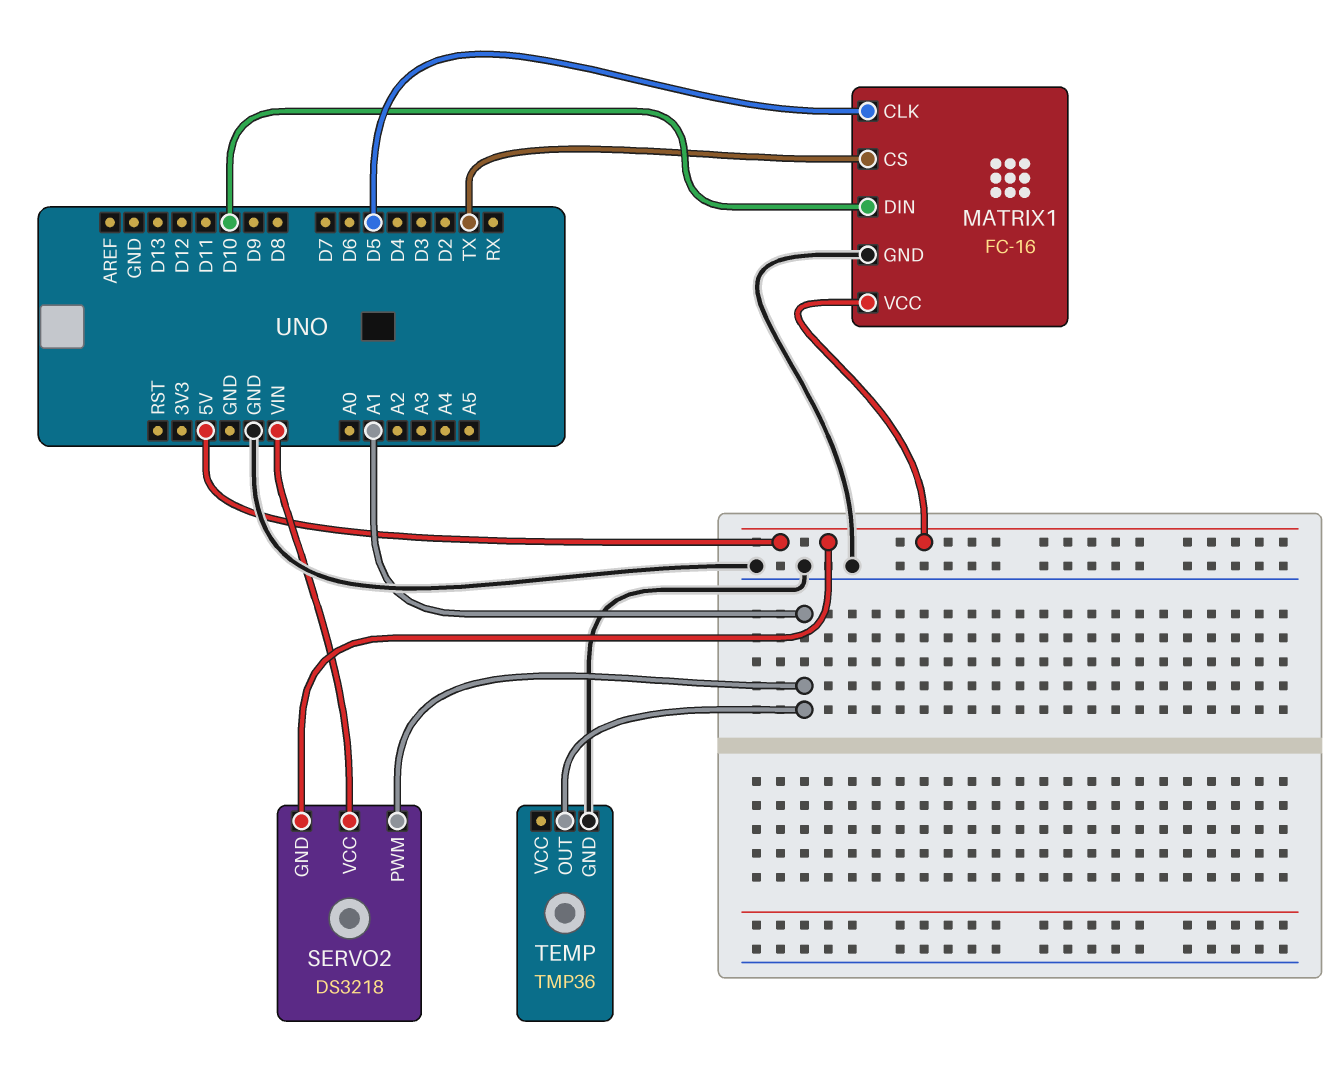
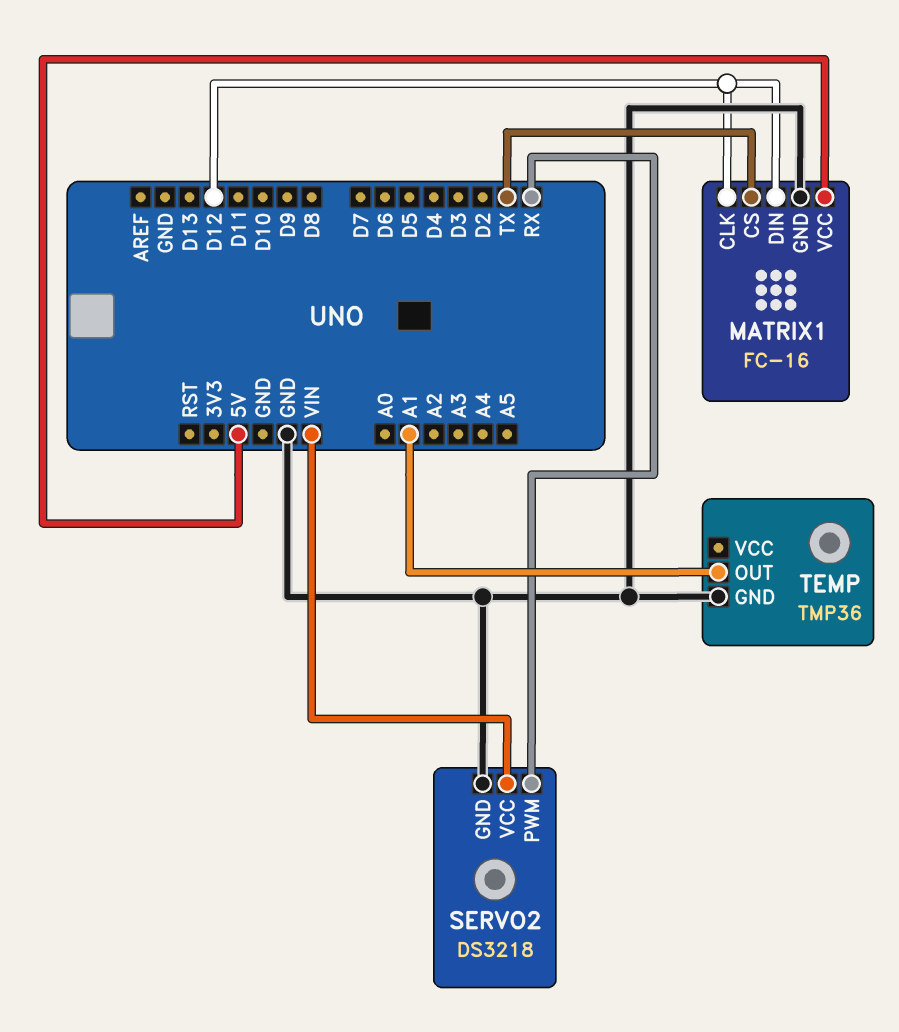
MATRIX1 pin CLK: D5 -> D12
MATRIX1 pin DIN: D10 -> D12
SERVO2 pin GND: 5V -> GND
SERVO2 pin PWM: A1 -> RX

